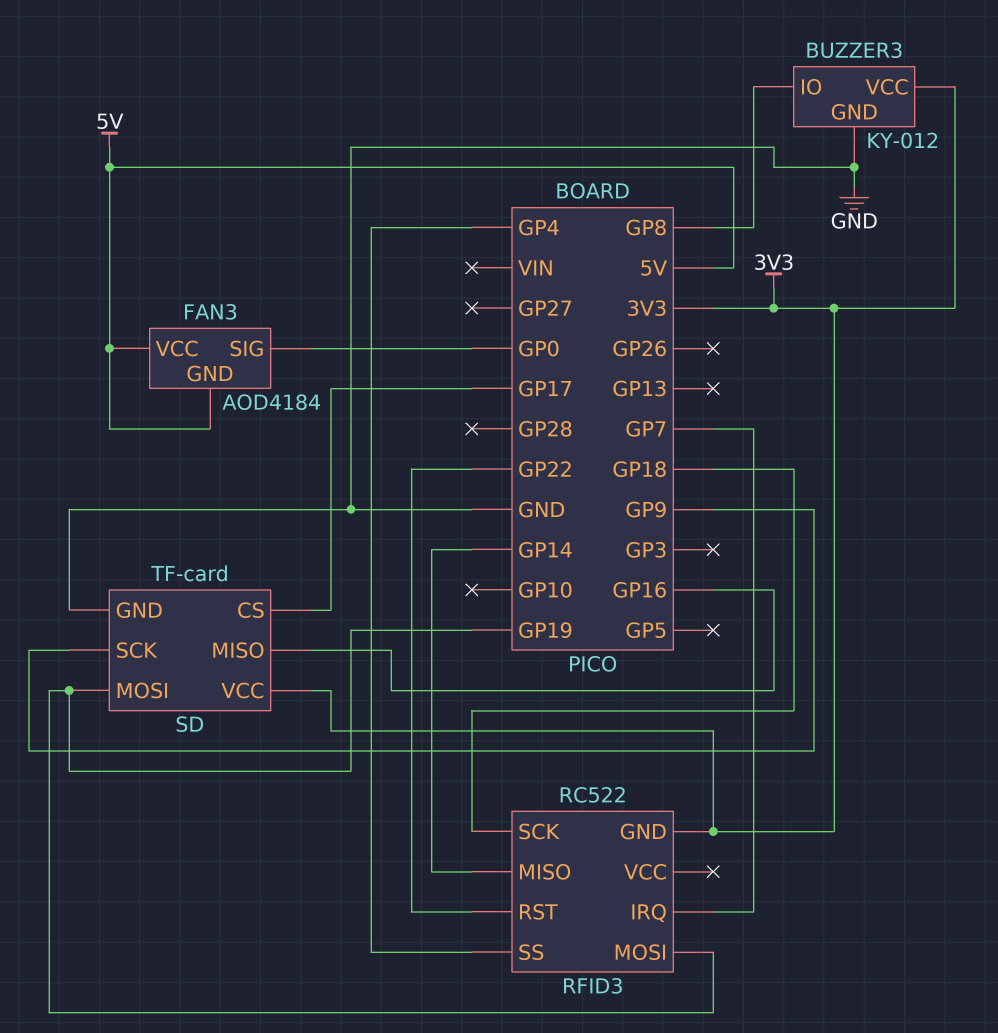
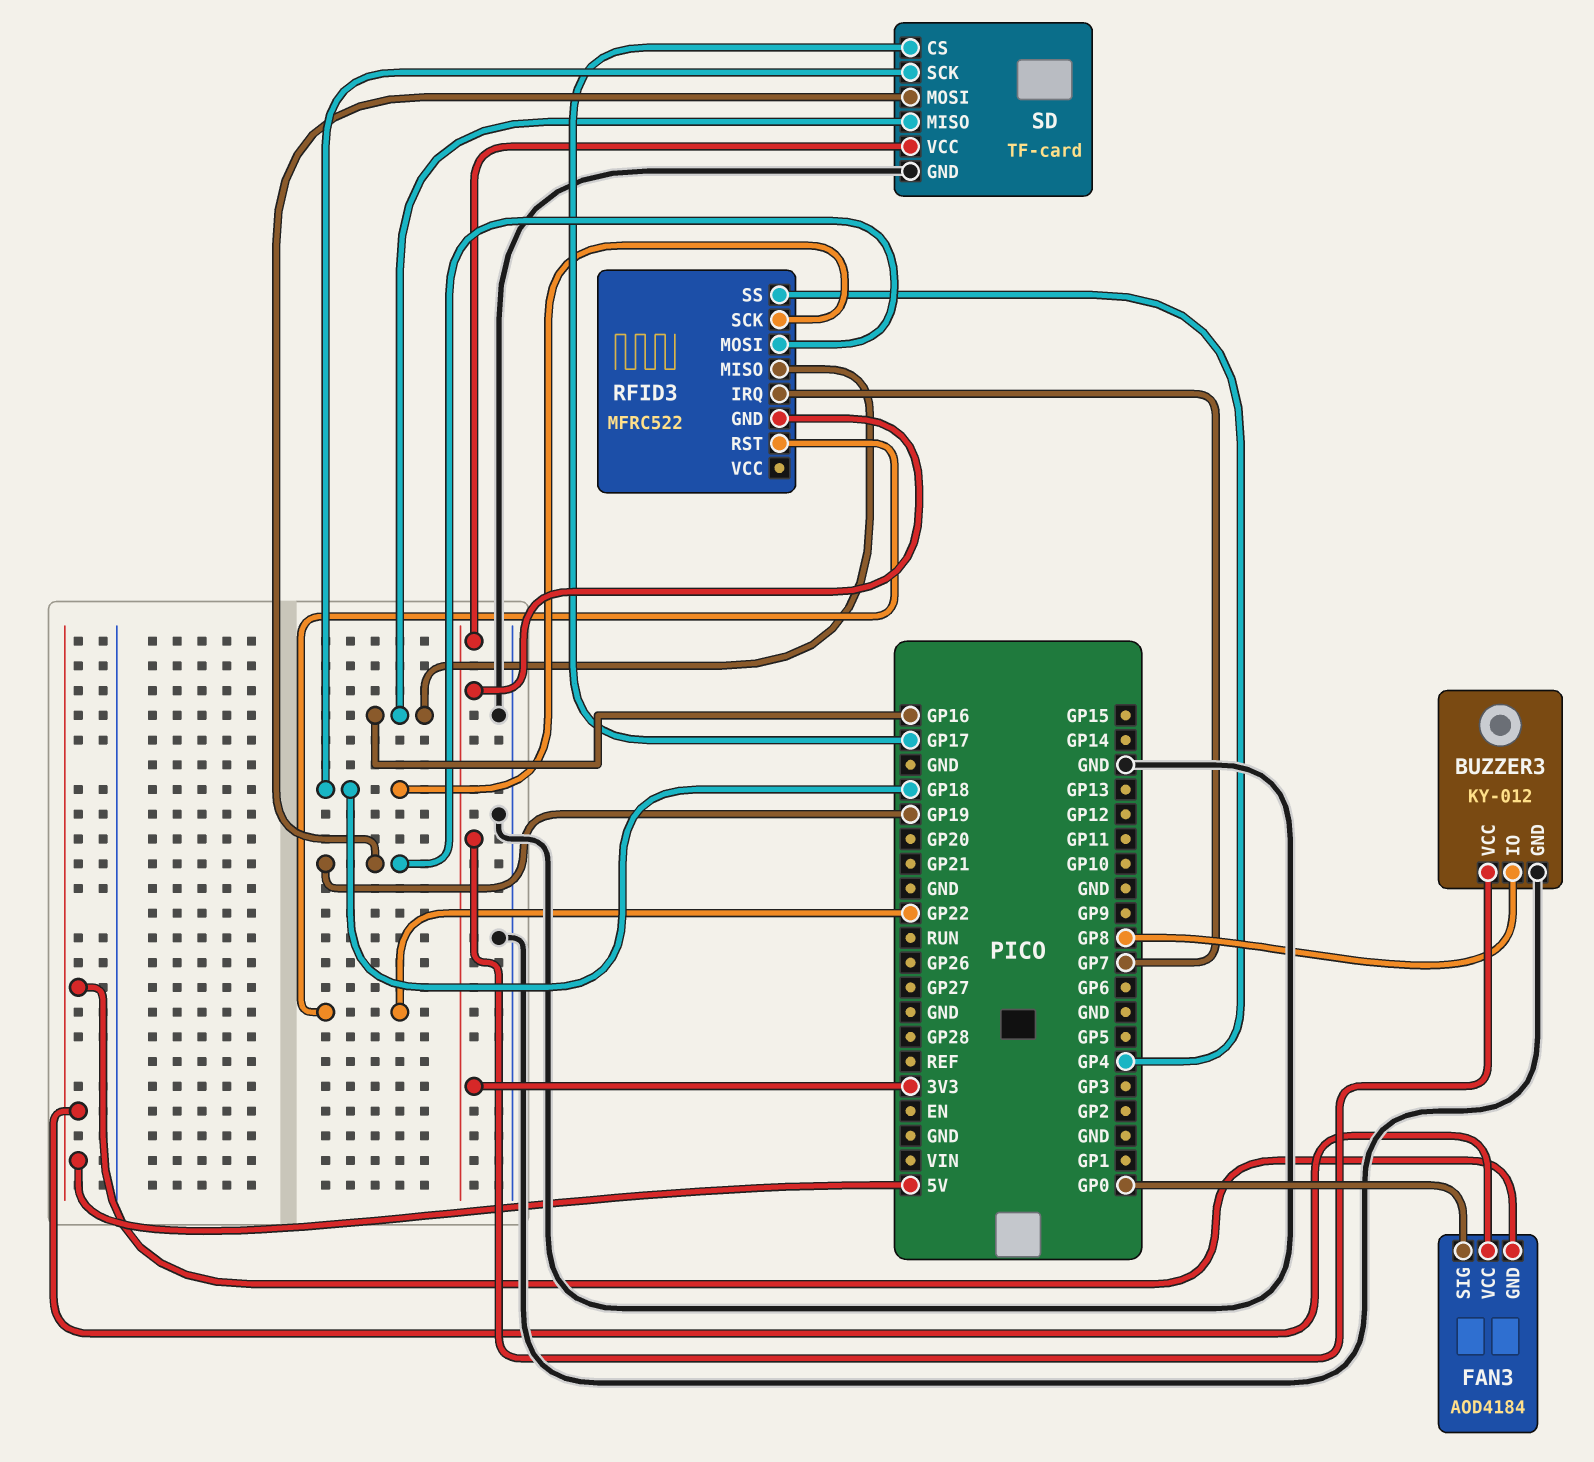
RFID3: RC522 -> MFRC522
RFID3 pin MISO: GP14 -> GP16
SD pin SCK: GP9 -> GP18

